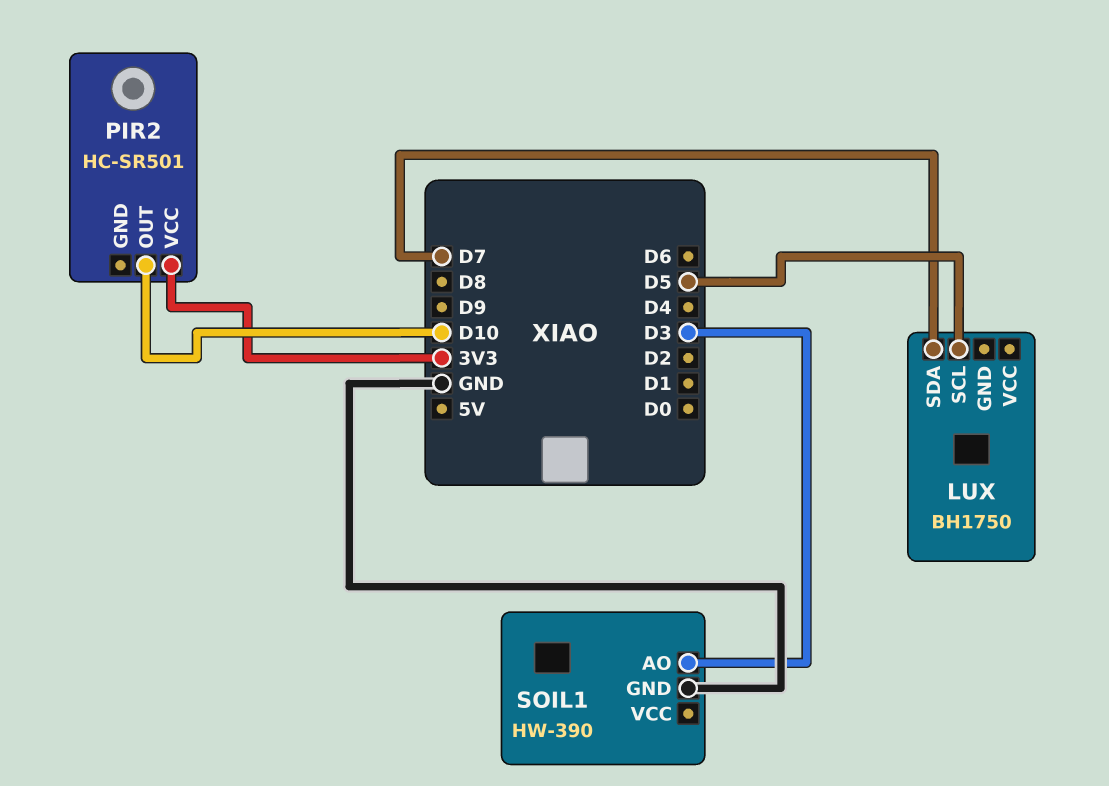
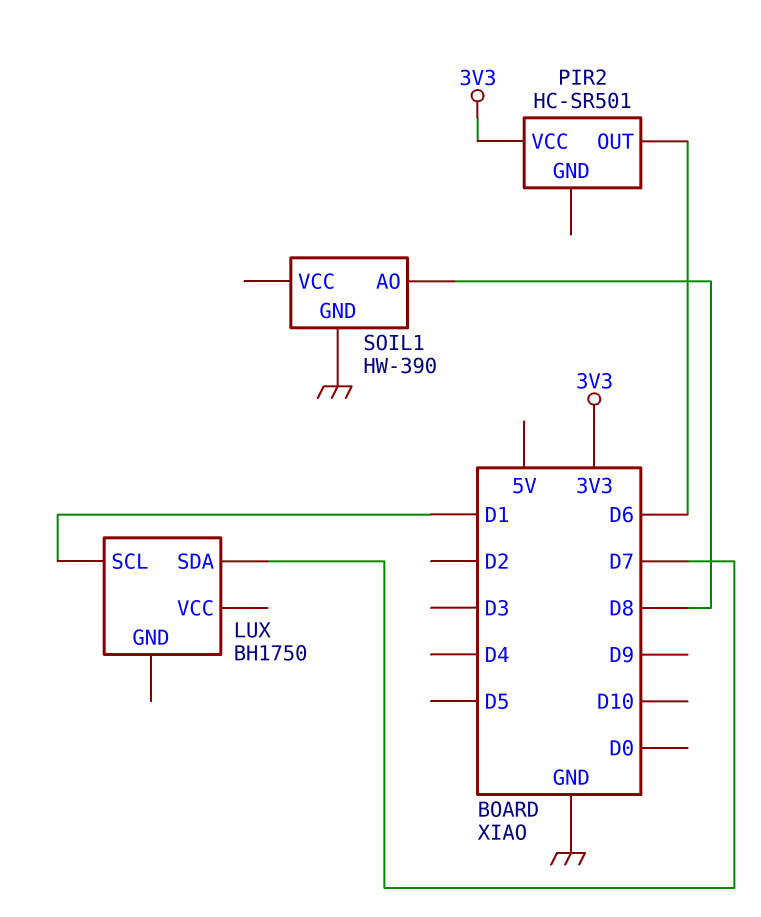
LUX pin SCL: D5 -> D1
PIR2 pin OUT: D10 -> D6
SOIL1 pin AO: D3 -> D8

